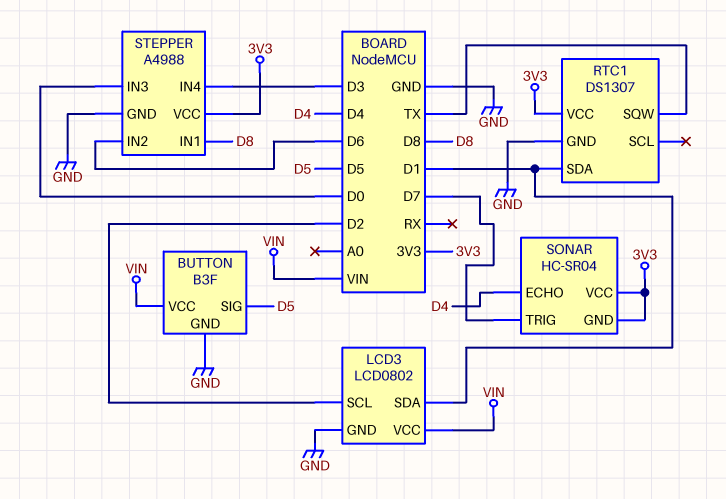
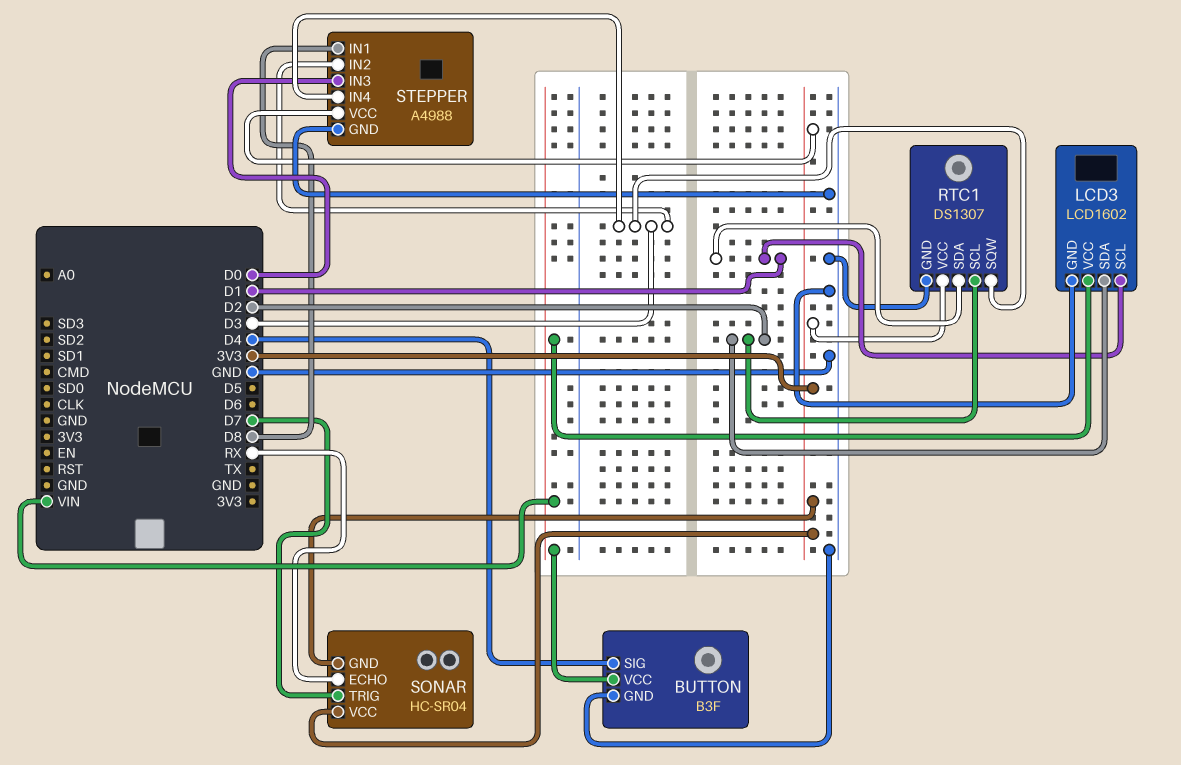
BUTTON pin SIG: D5 -> D4
LCD3: LCD0802 -> LCD1602
LCD3 pin SCL: D2 -> D1
LCD3 pin SDA: D1 -> D2
RTC1 pin SCL: none -> D2
RTC1 pin SQW: TX -> D3
SONAR pin ECHO: D4 -> RX
STEPPER pin IN2: D6 -> D3

